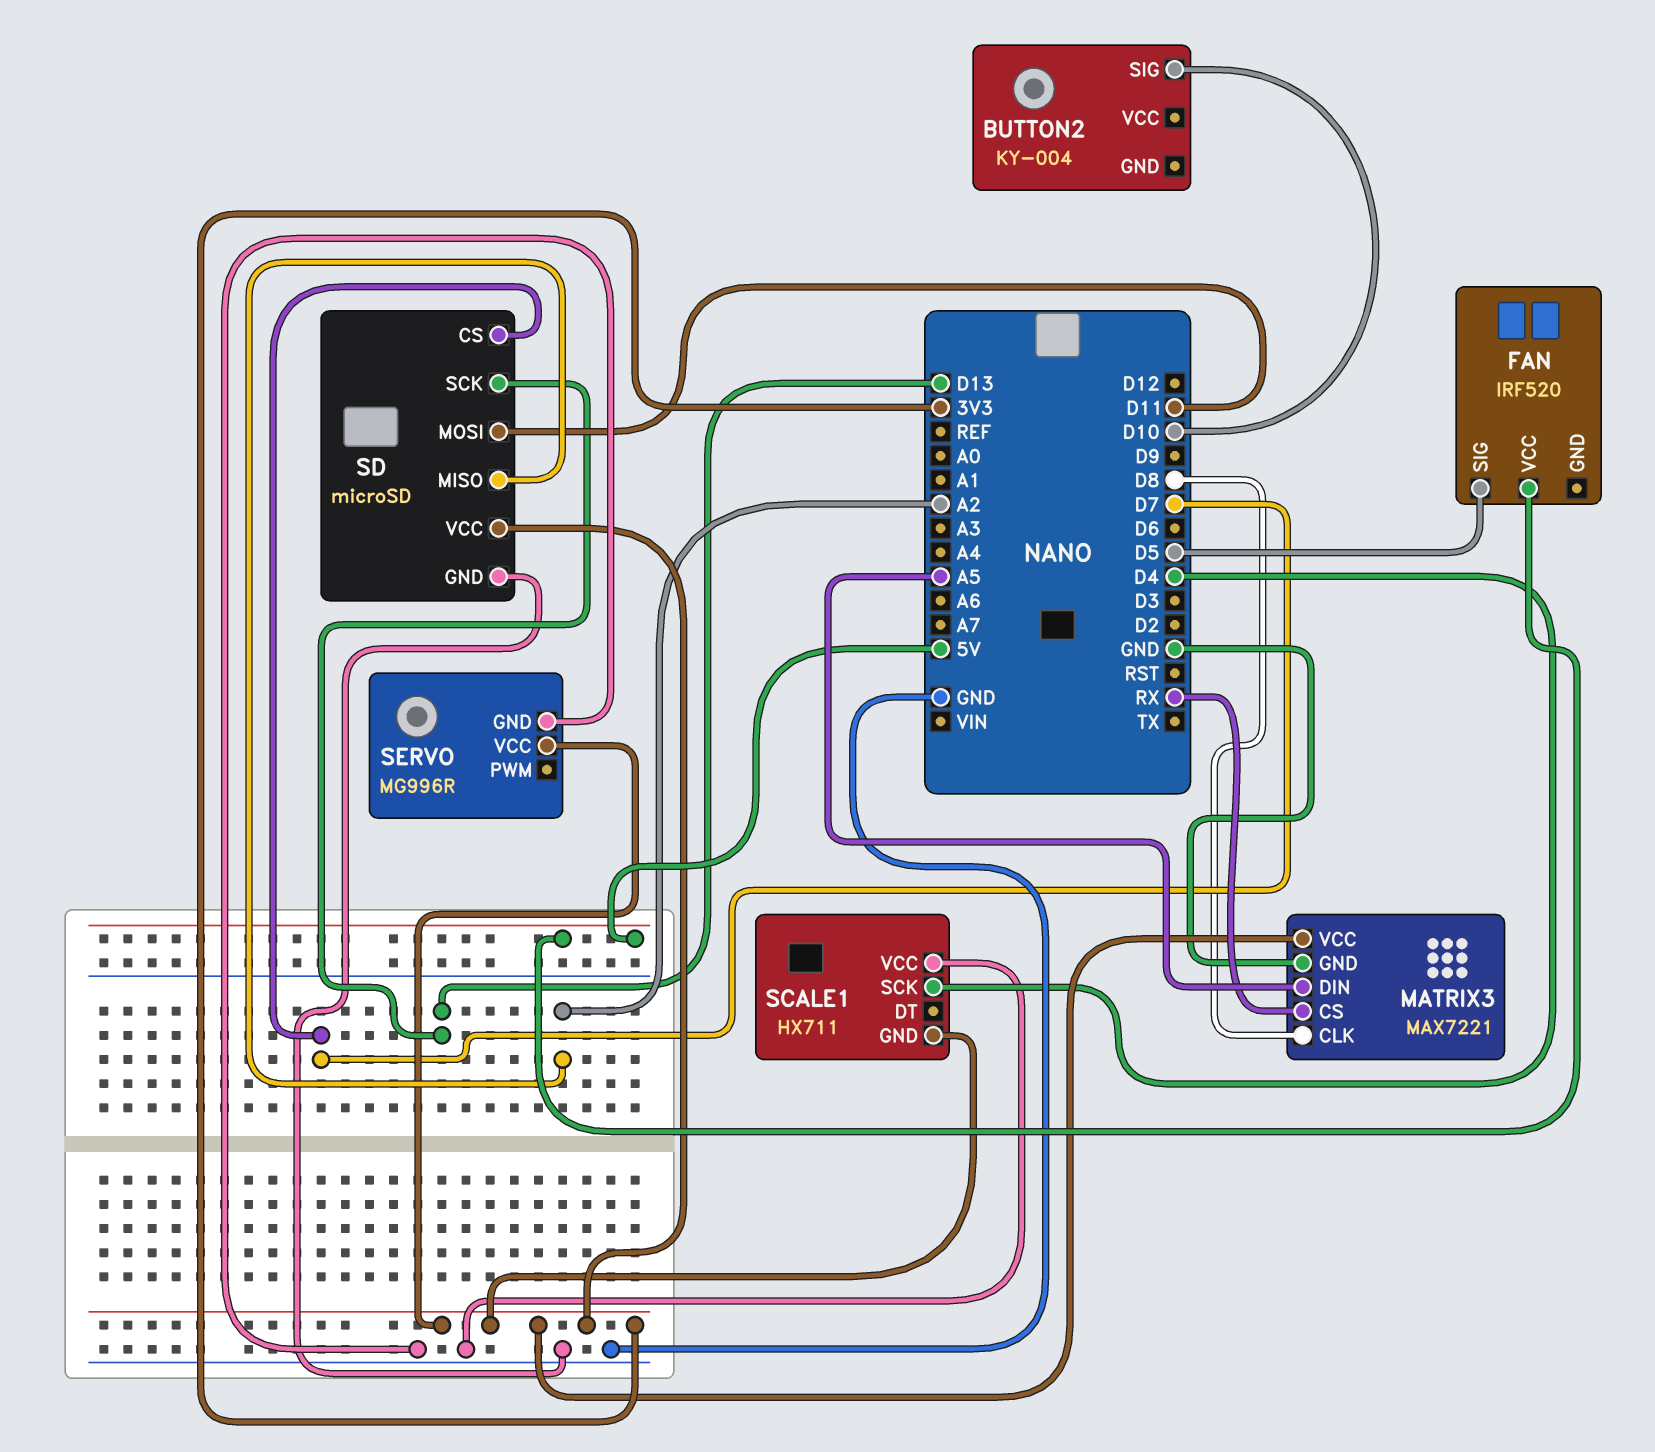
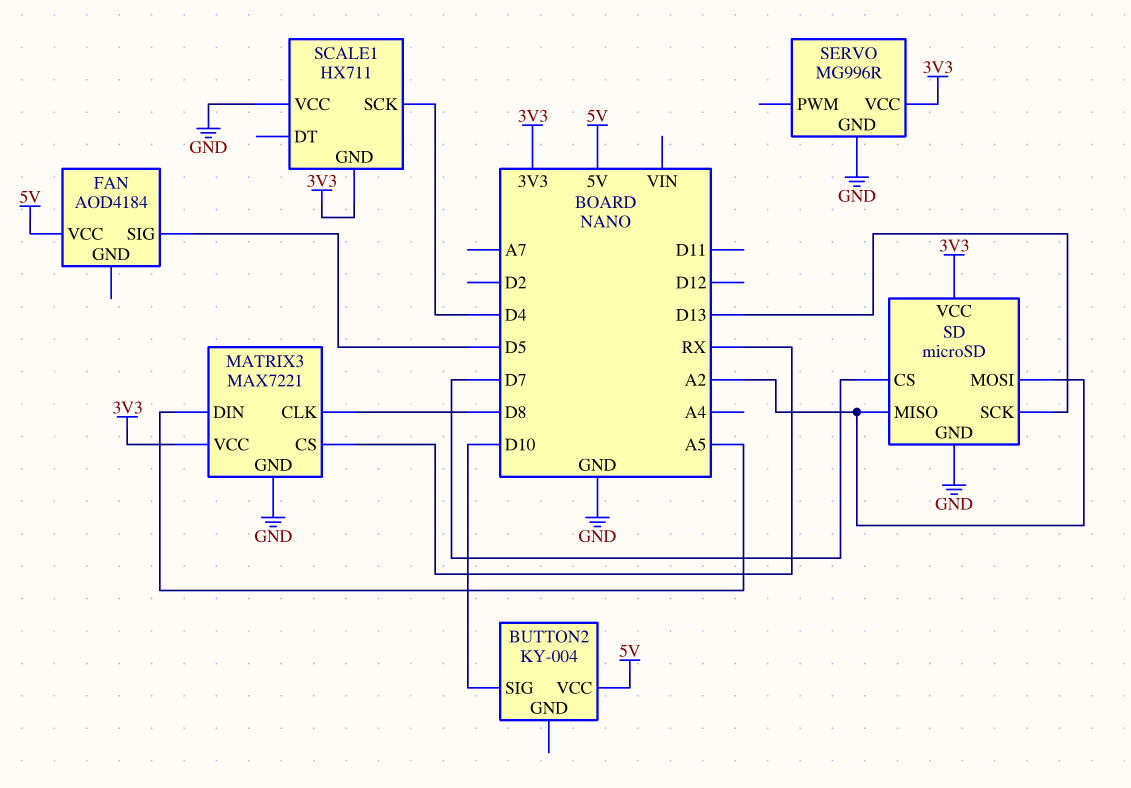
BUTTON2 pin VCC: none -> 5V
FAN: IRF520 -> AOD4184
SD pin MOSI: D11 -> A2

